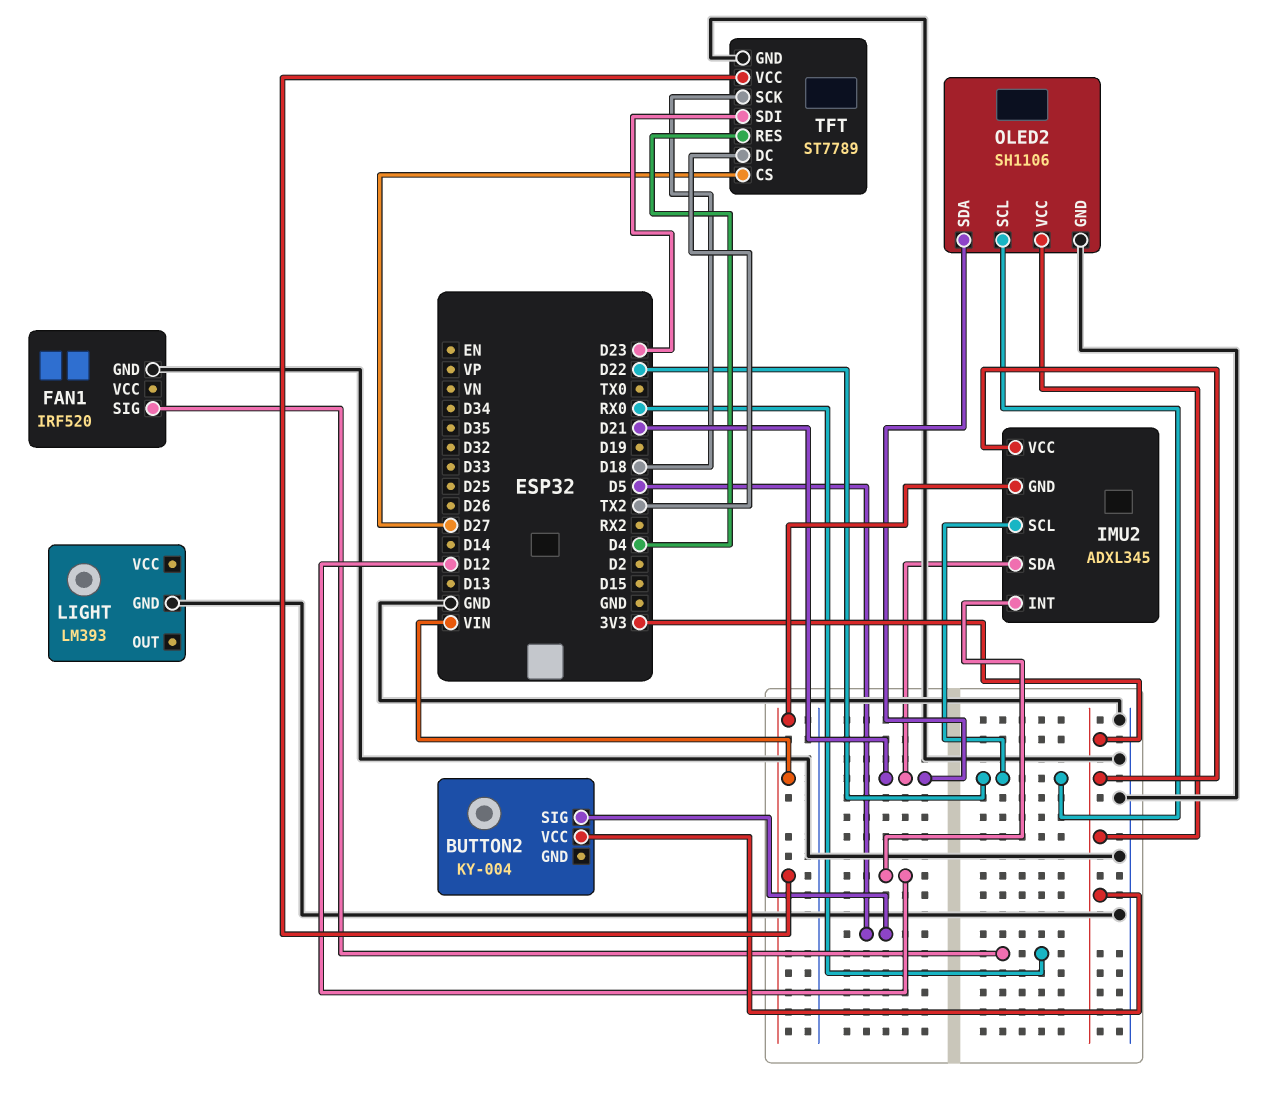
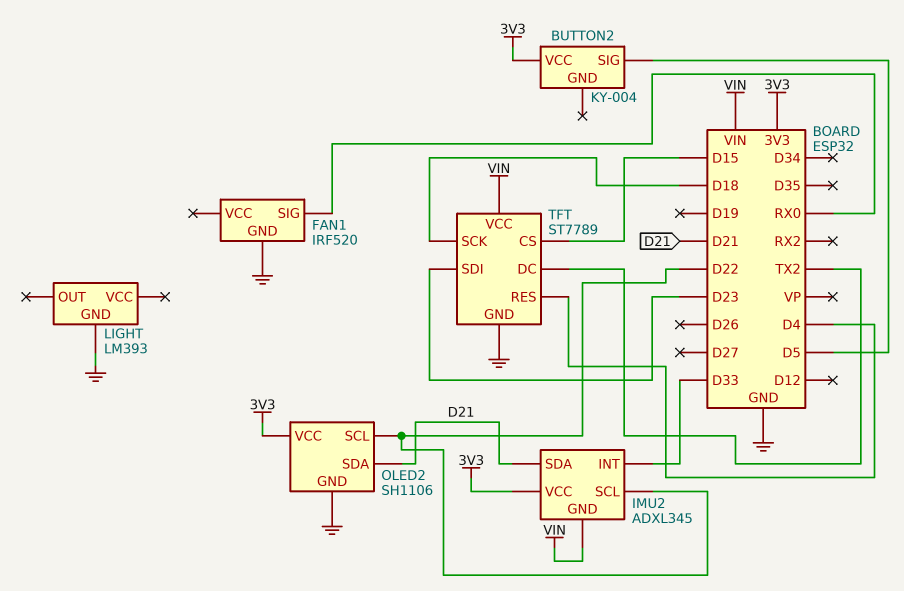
IMU2 pin INT: D12 -> D33
TFT pin CS: D27 -> D15

